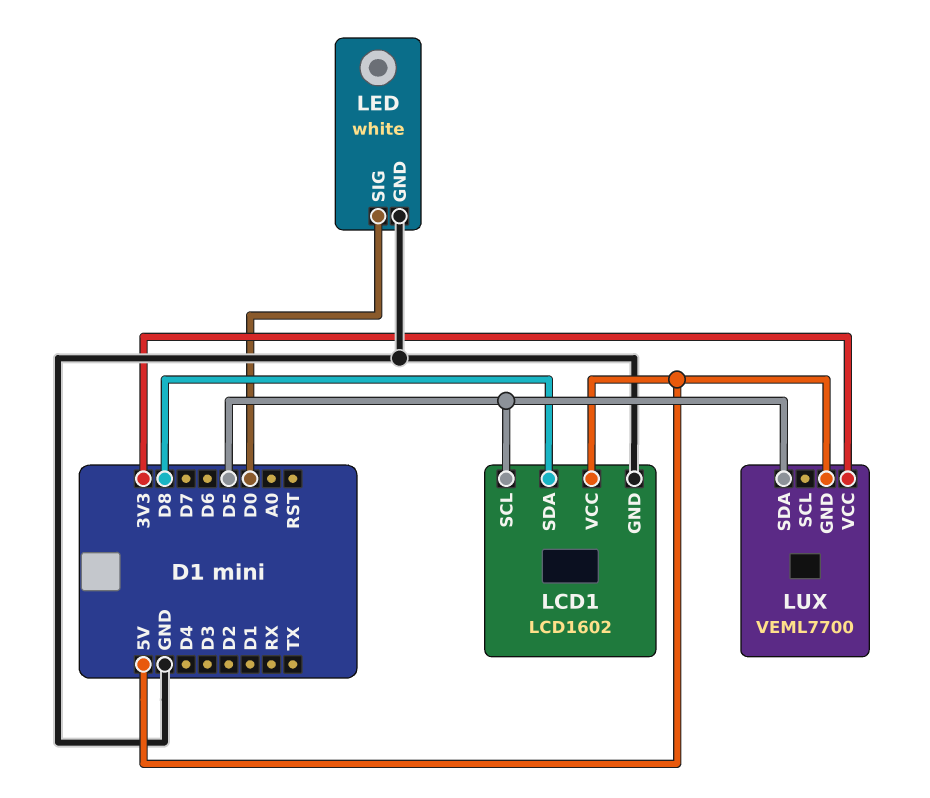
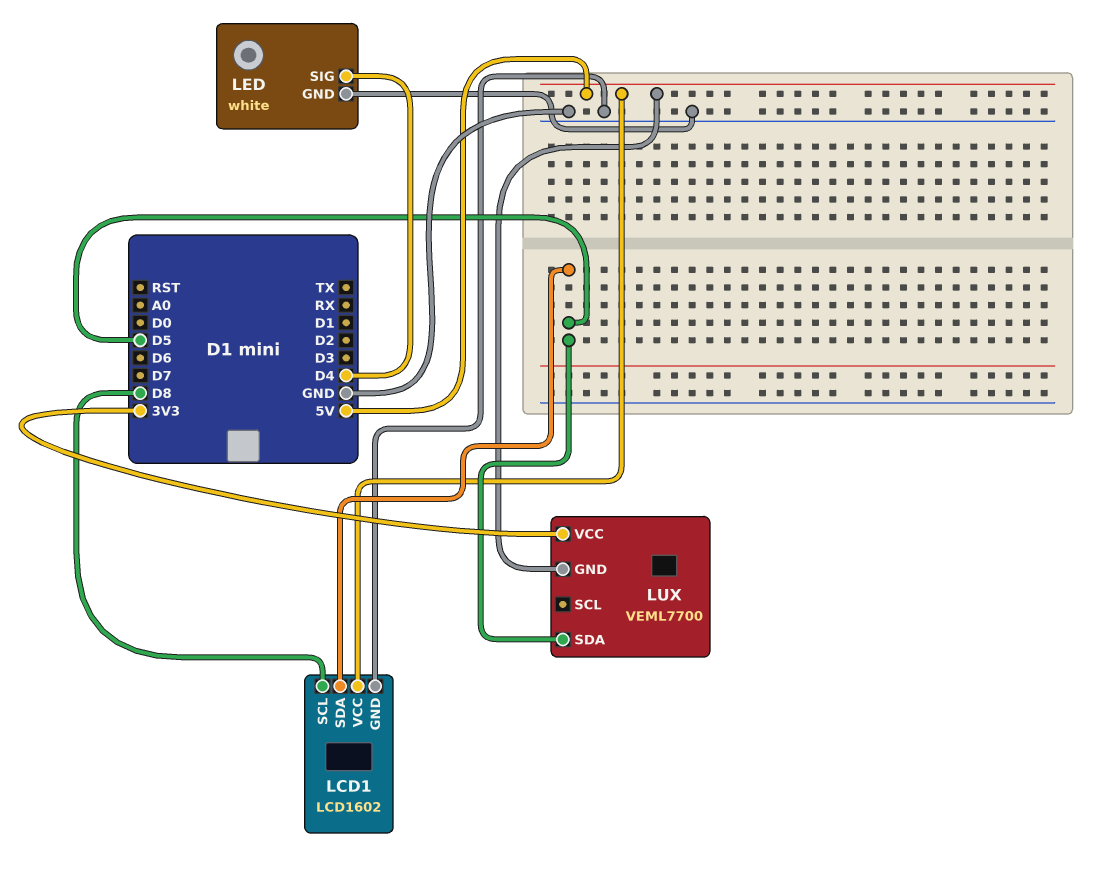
LCD1 pin SCL: D5 -> D8
LCD1 pin SDA: D8 -> D5
LED pin SIG: D0 -> D4

